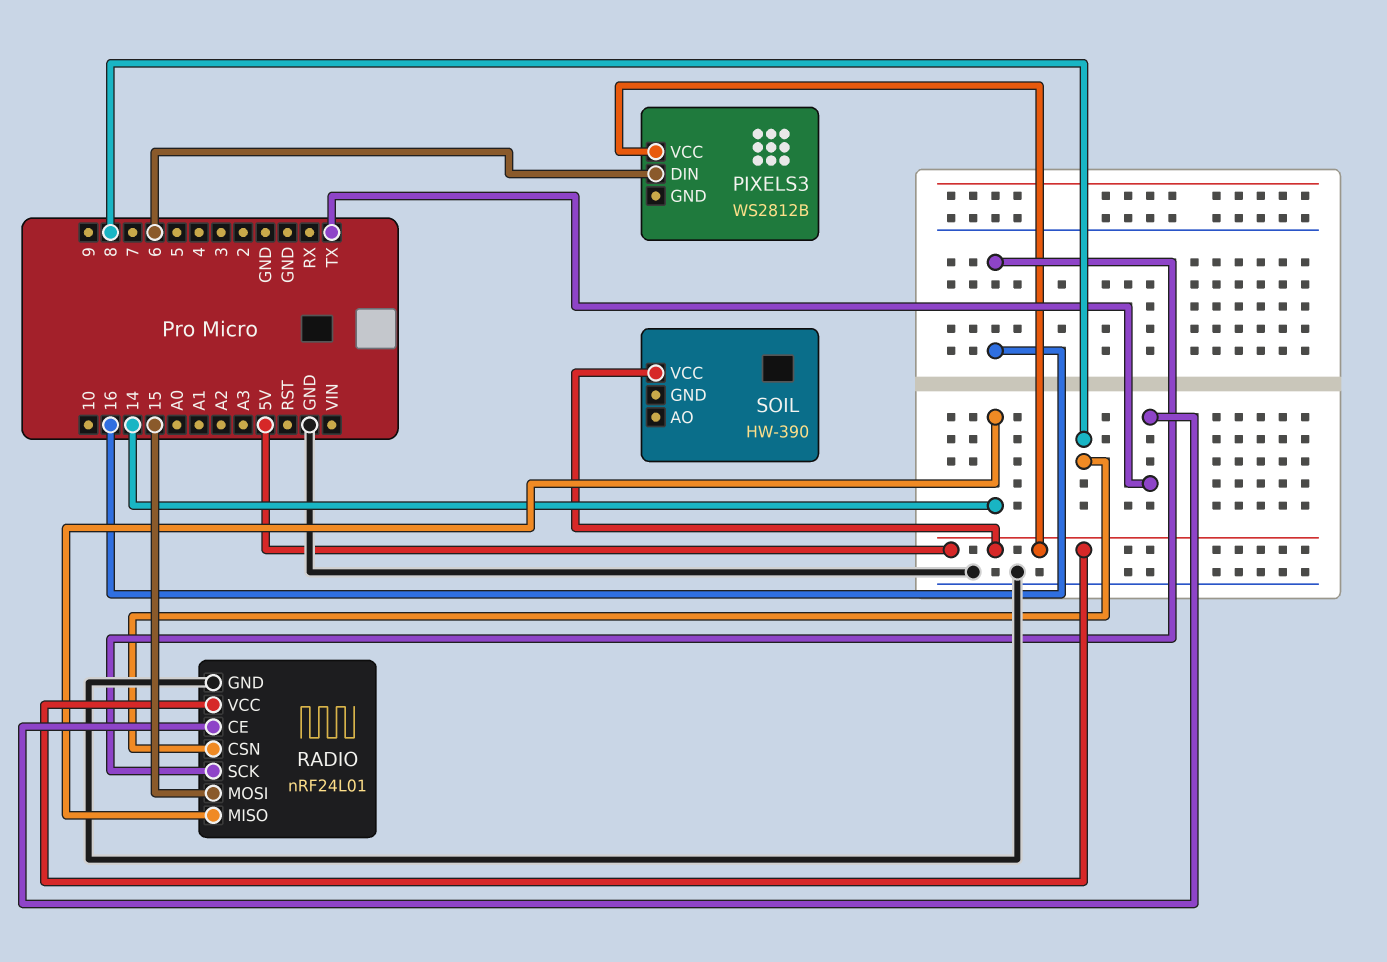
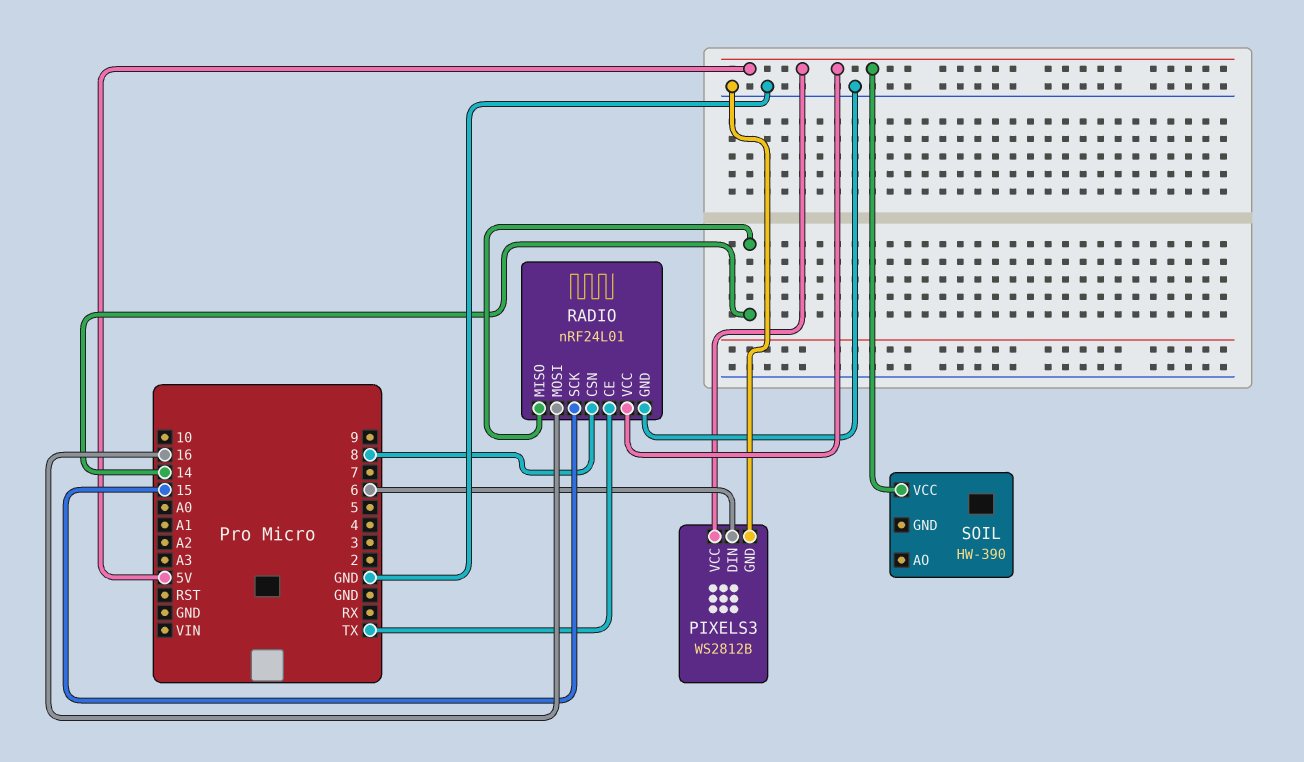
PIXELS3 pin GND: none -> GND
RADIO pin MOSI: 15 -> 16
RADIO pin SCK: 16 -> 15

